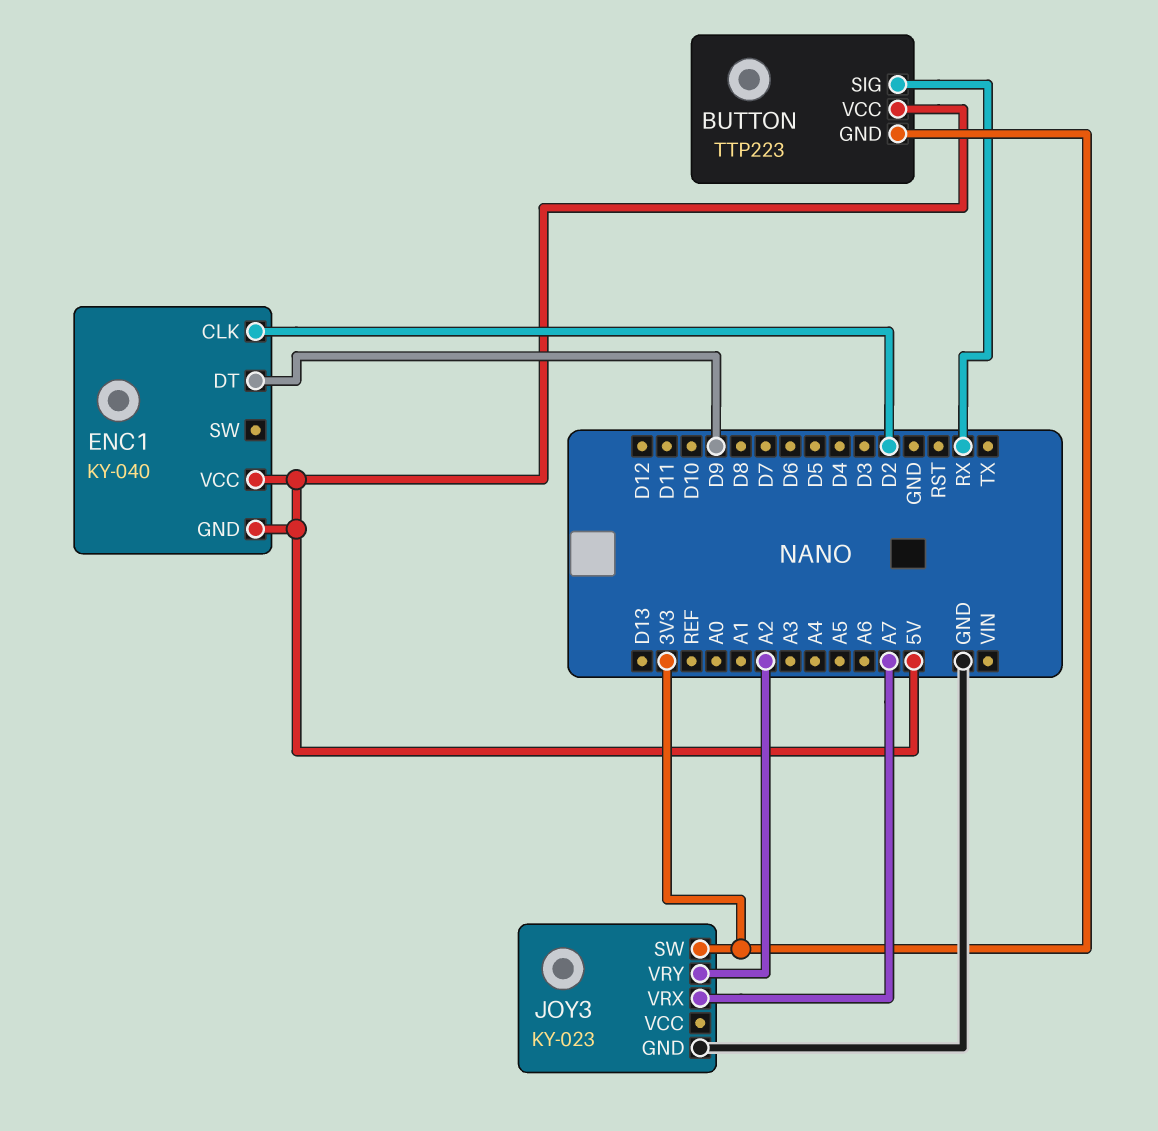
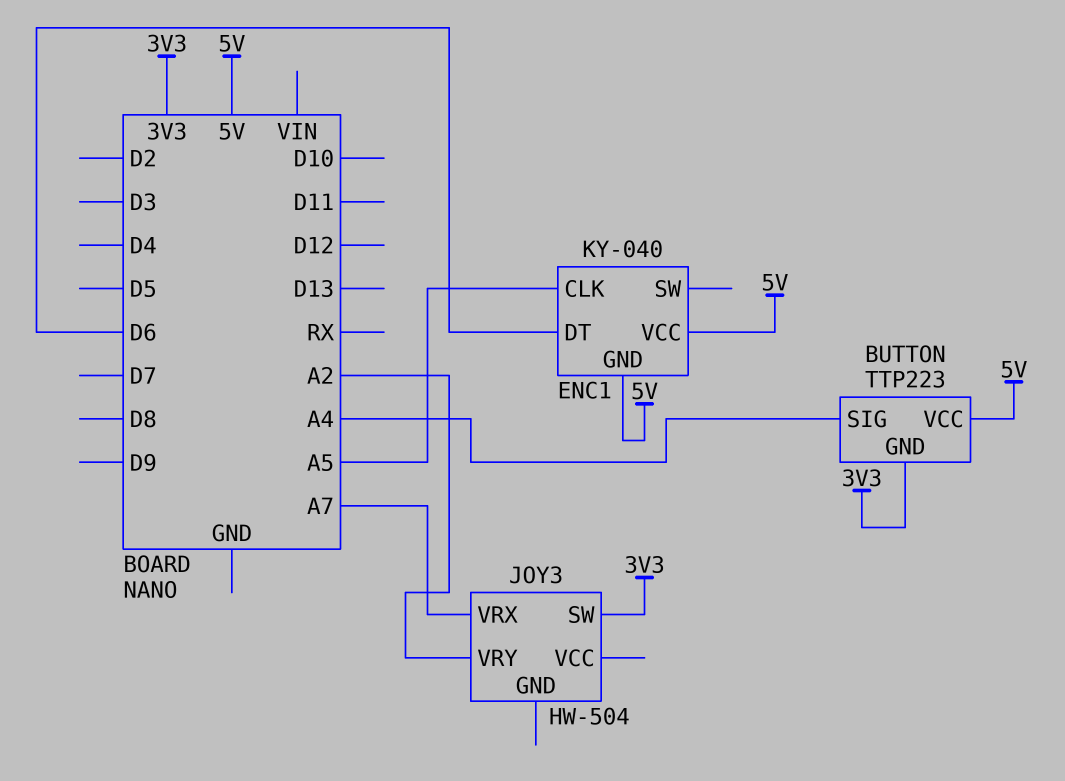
BUTTON pin SIG: RX -> A4
ENC1 pin CLK: D2 -> A5
ENC1 pin DT: D9 -> D6
JOY3: KY-023 -> HW-504
JOY3 pin GND: GND -> none

